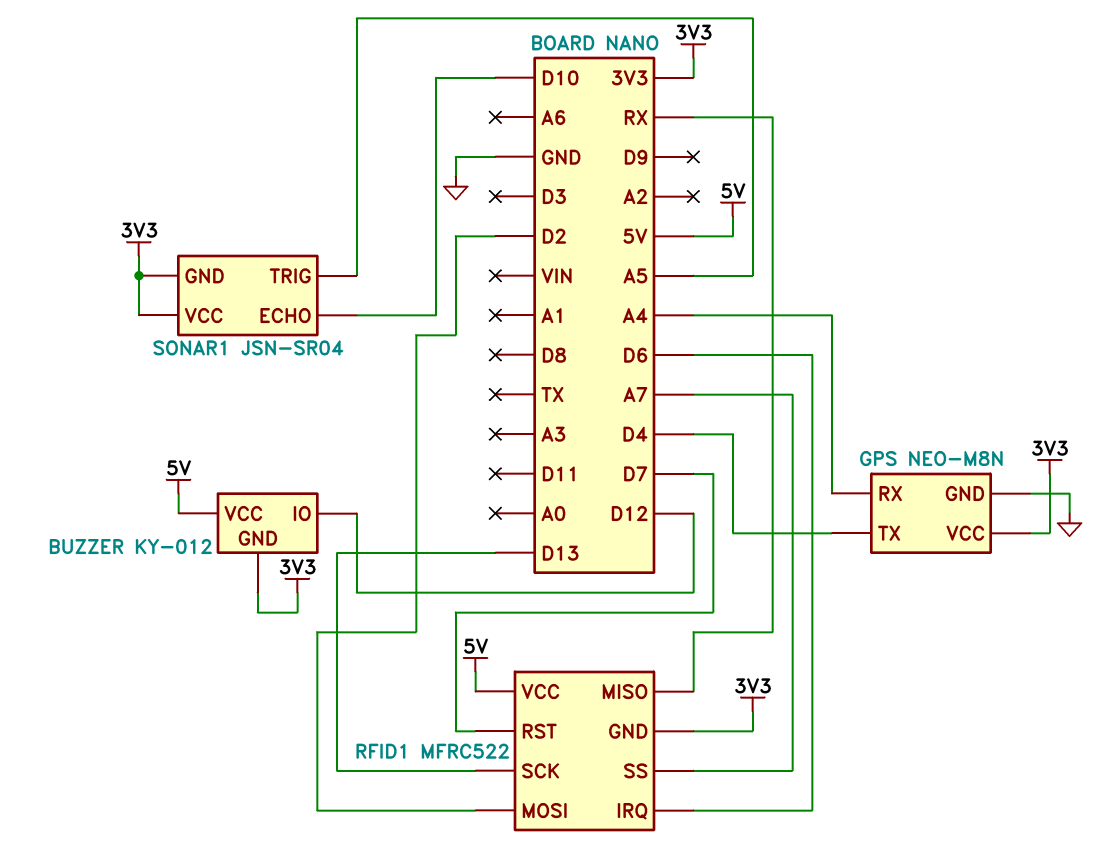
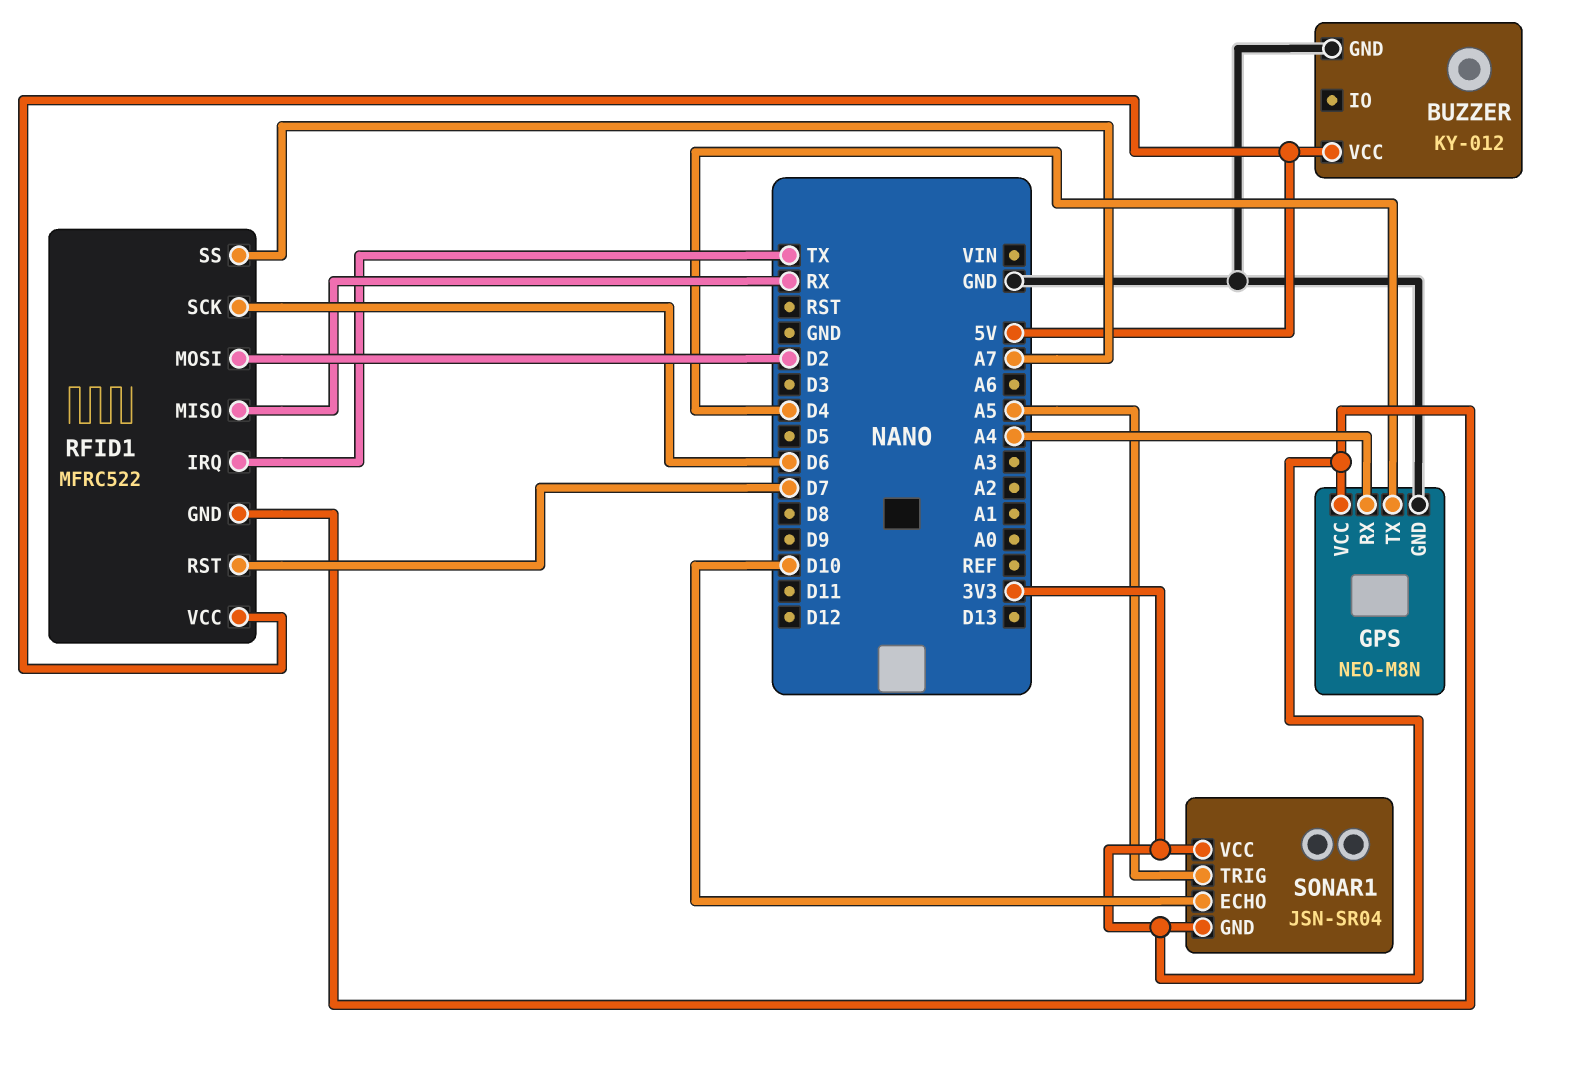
BUZZER pin GND: 3V3 -> GND
BUZZER pin IO: D12 -> none
RFID1 pin IRQ: D6 -> TX
RFID1 pin SCK: D13 -> D6

